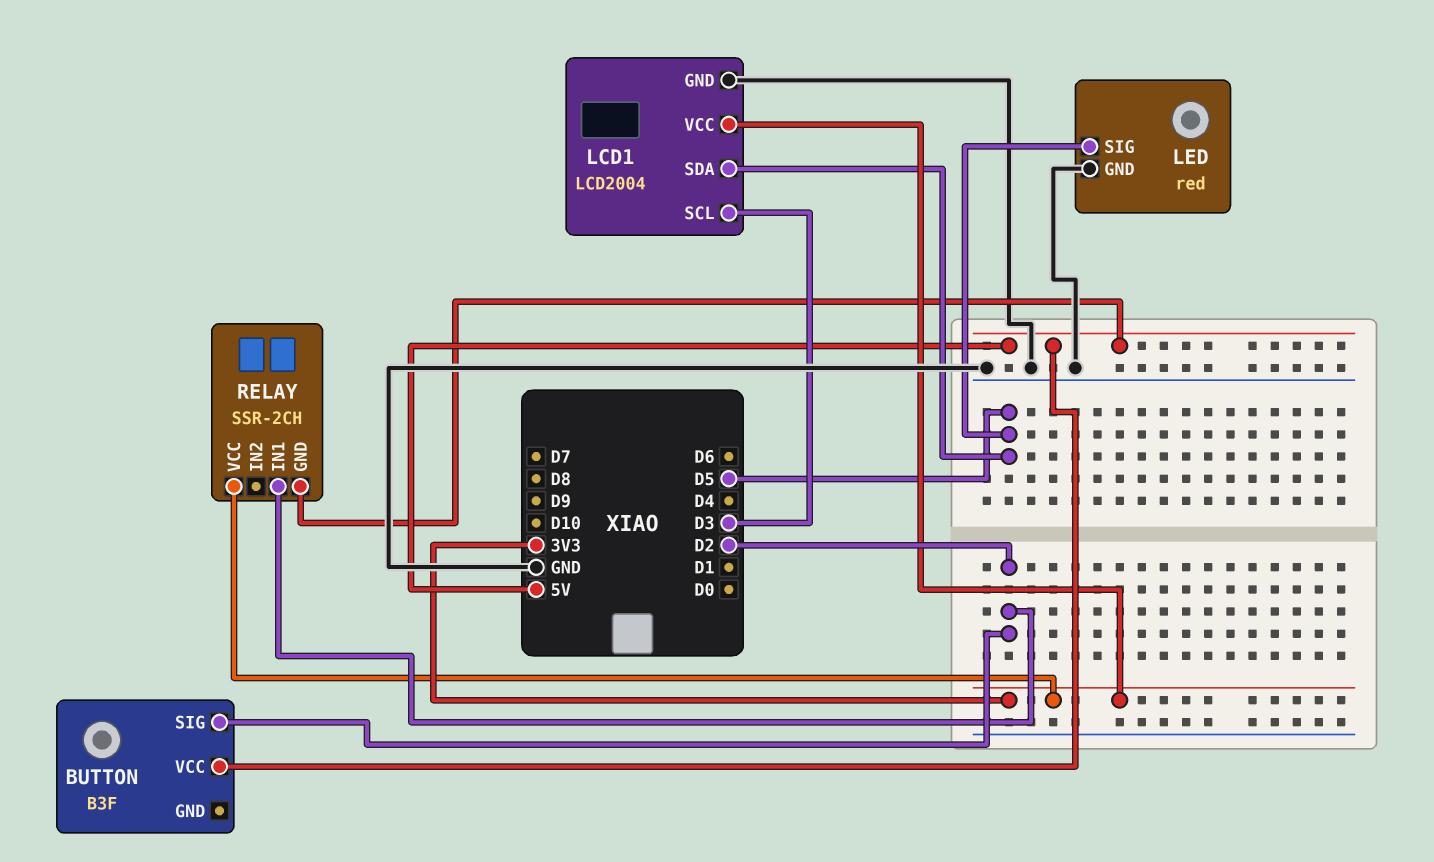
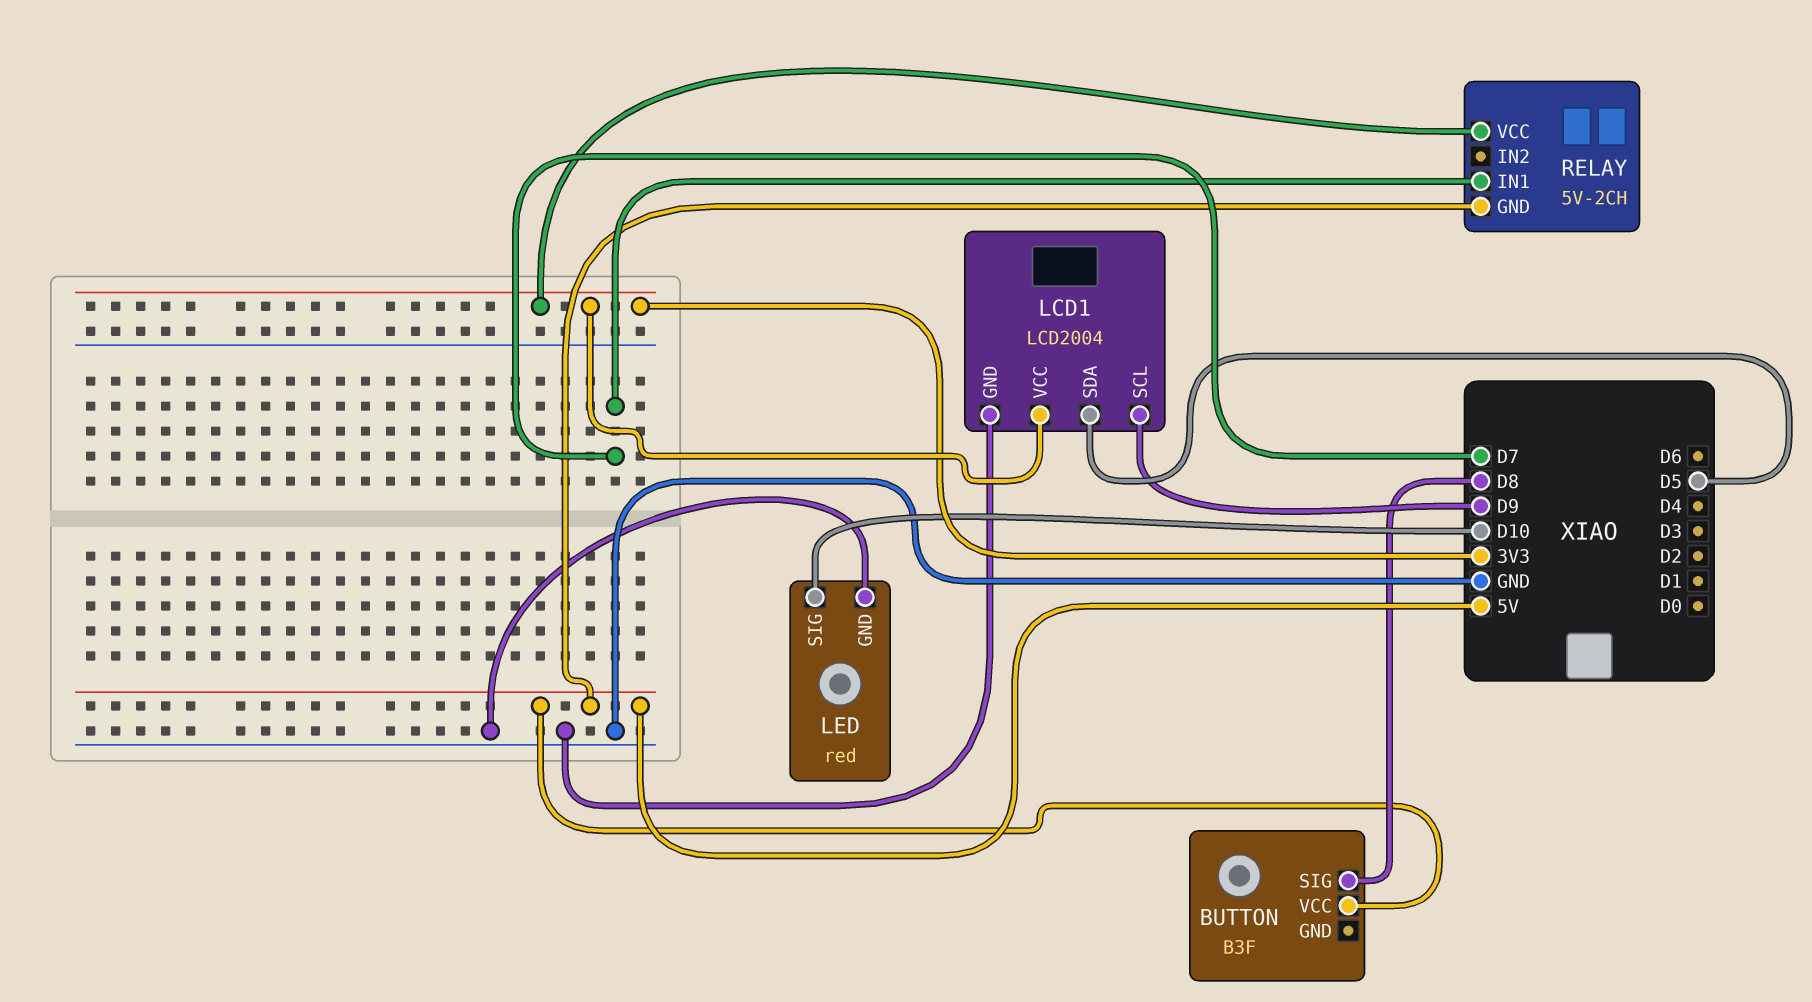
BUTTON pin SIG: D2 -> D8
LCD1 pin SCL: D3 -> D9
LED pin SIG: D5 -> D10
RELAY: SSR-2CH -> 5V-2CH
RELAY pin IN1: D2 -> D7

